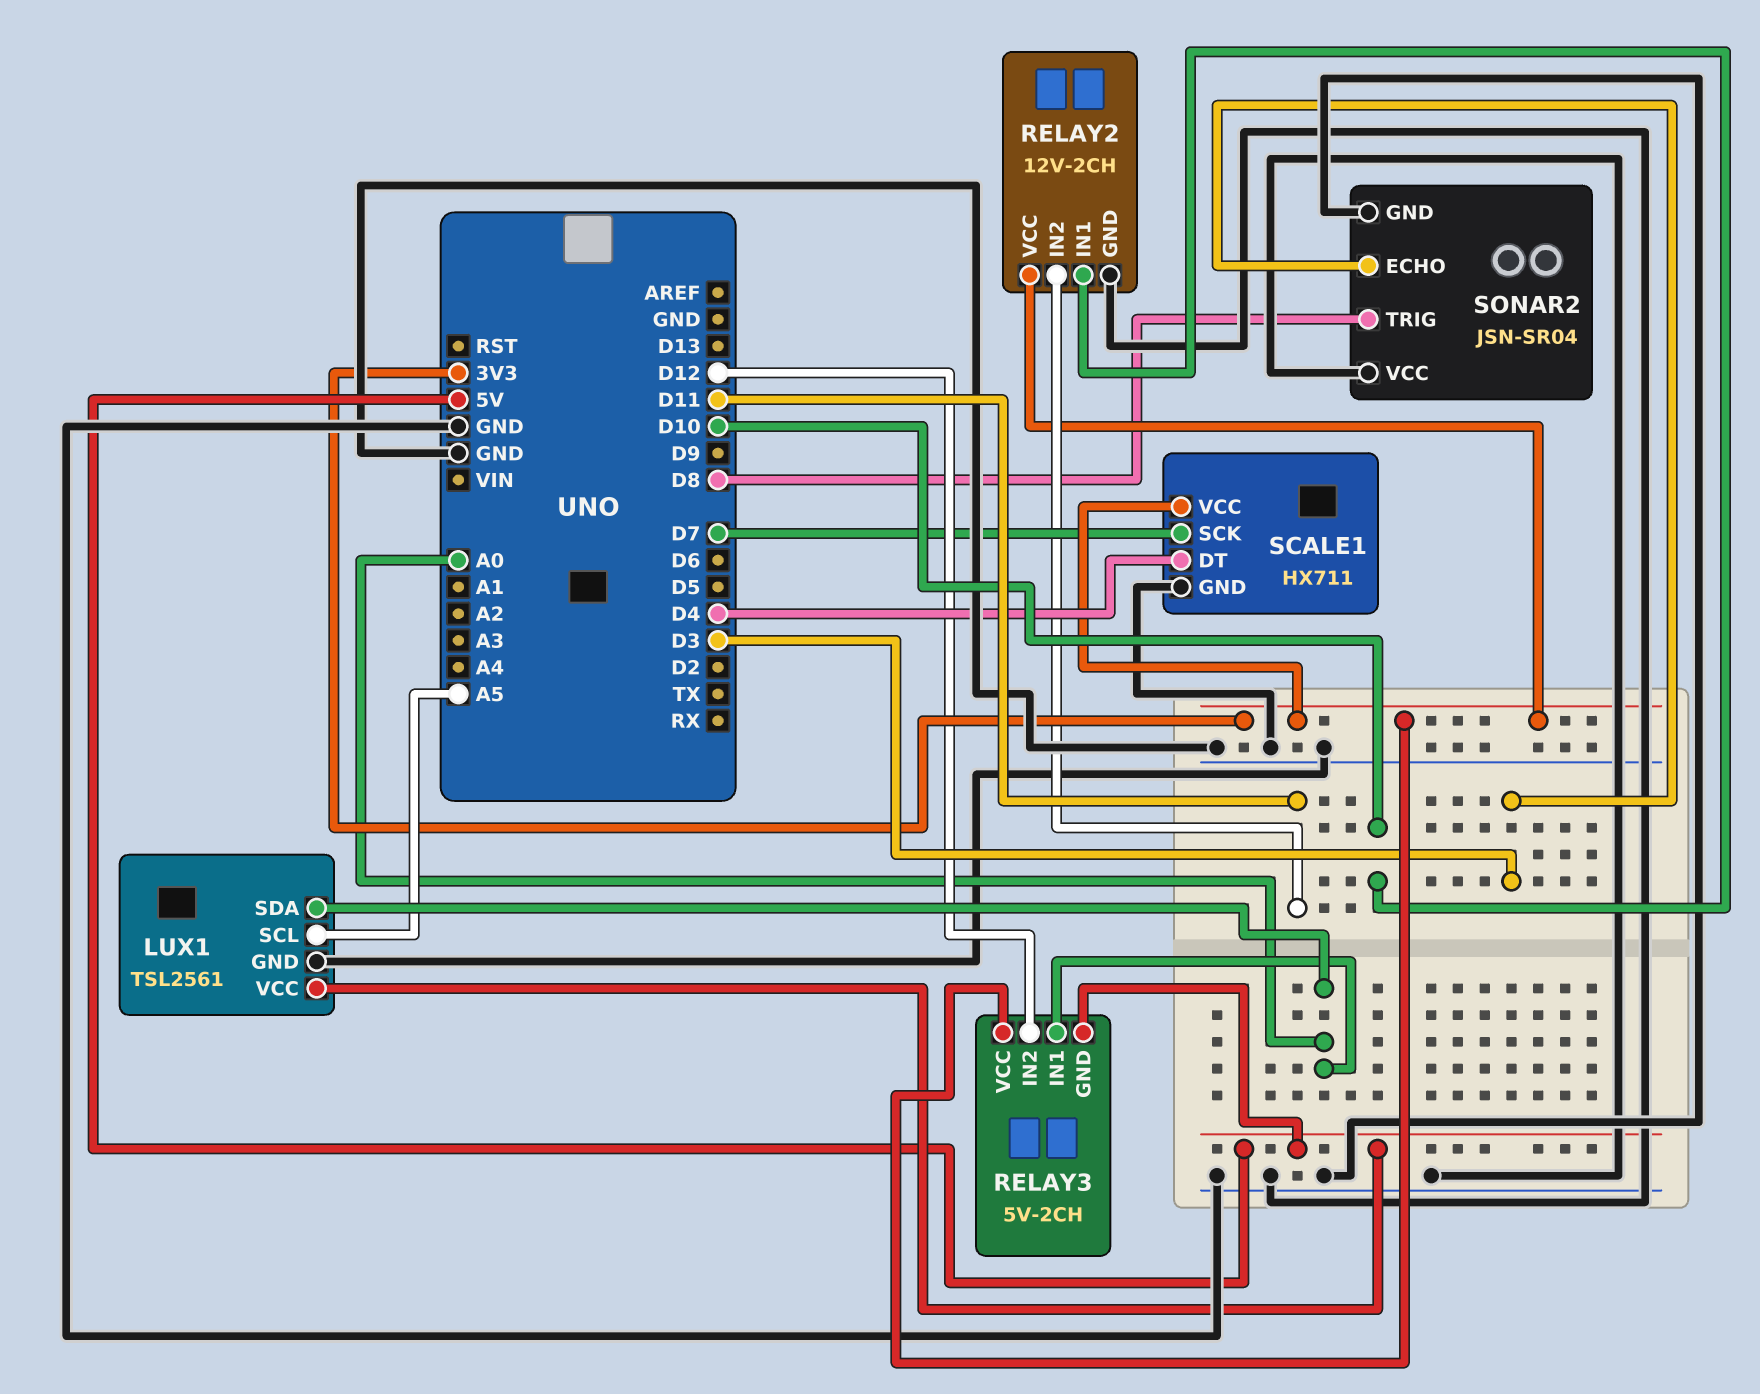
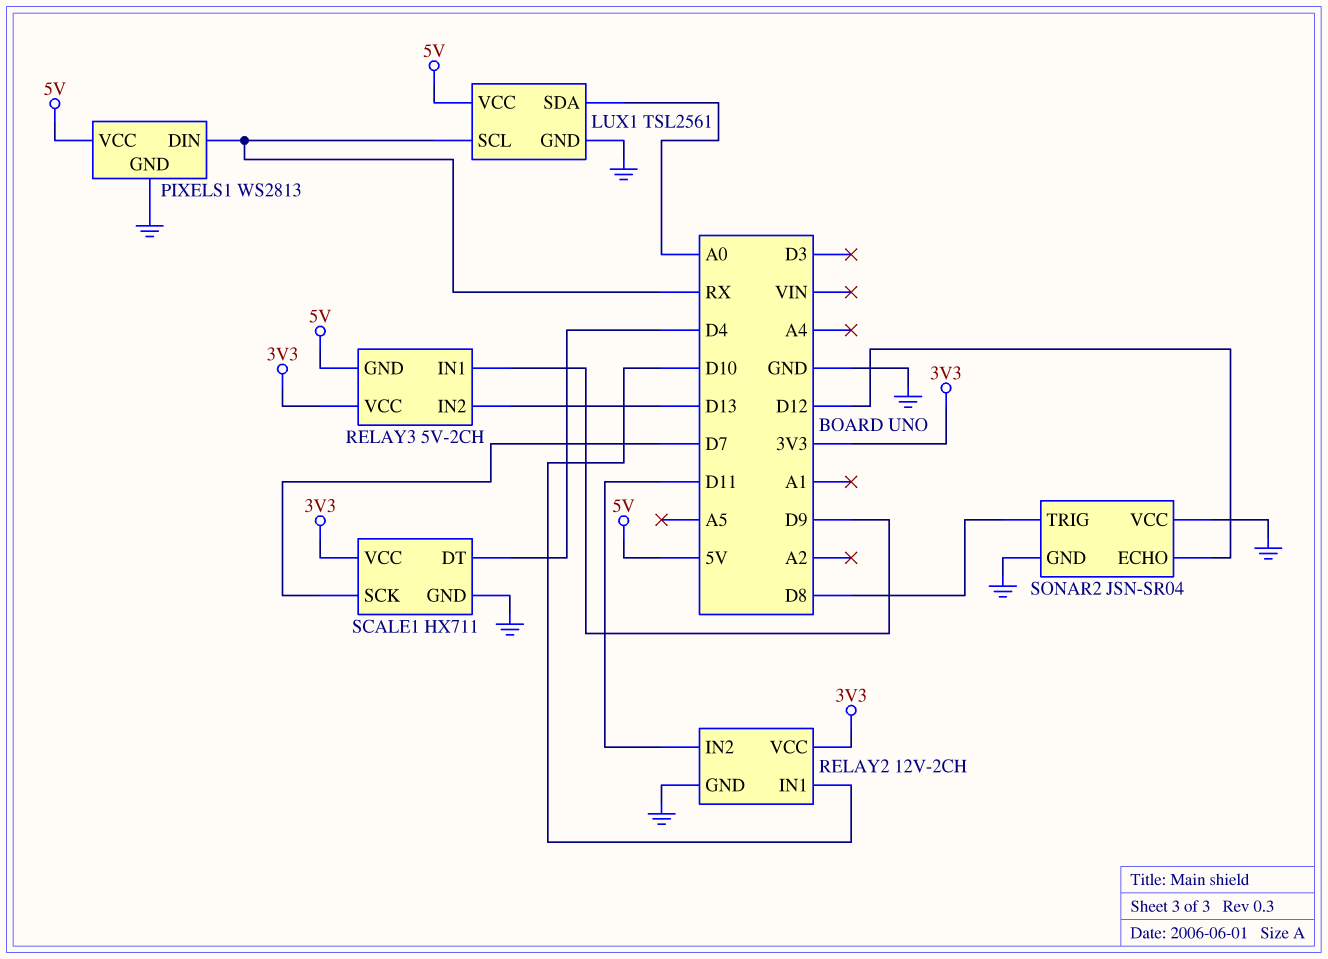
LUX1 pin SCL: A5 -> RX
PIXELS1: none -> WS2813
PIXELS1 pin DIN: none -> RX
PIXELS1 pin GND: none -> GND
PIXELS1 pin VCC: none -> 5V
RELAY3 pin IN1: A0 -> D9
RELAY3 pin IN2: D12 -> D13
SONAR2 pin ECHO: D3 -> D12

